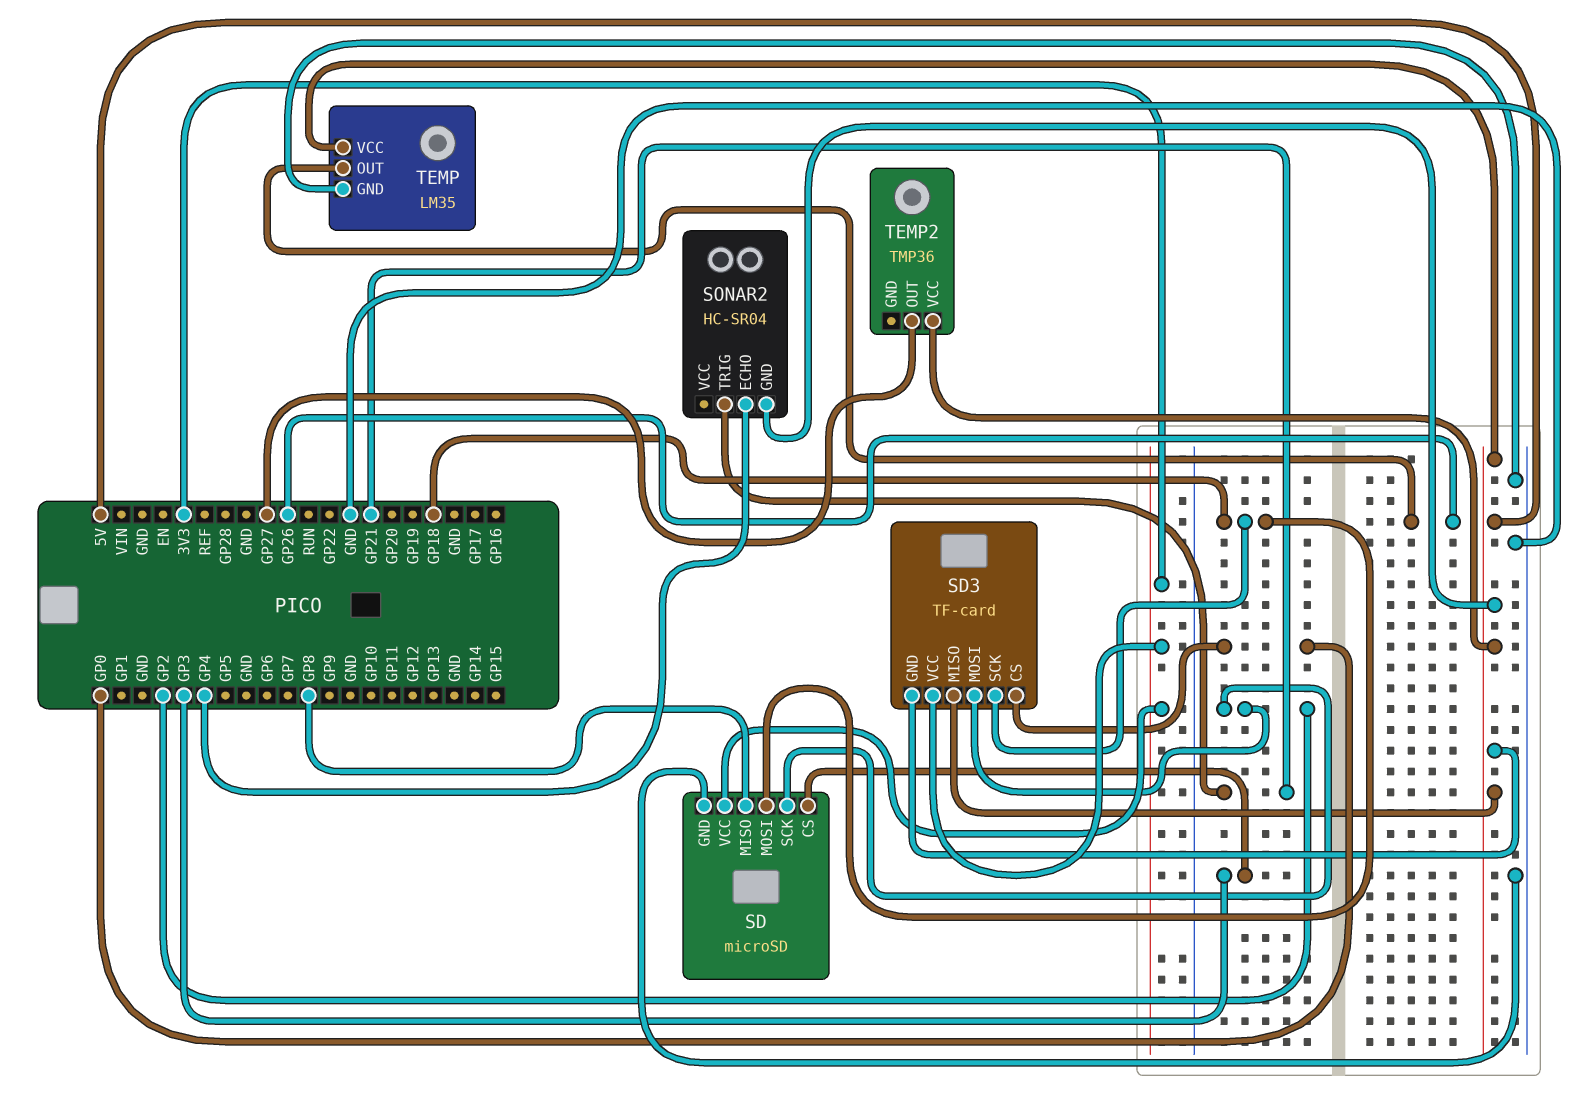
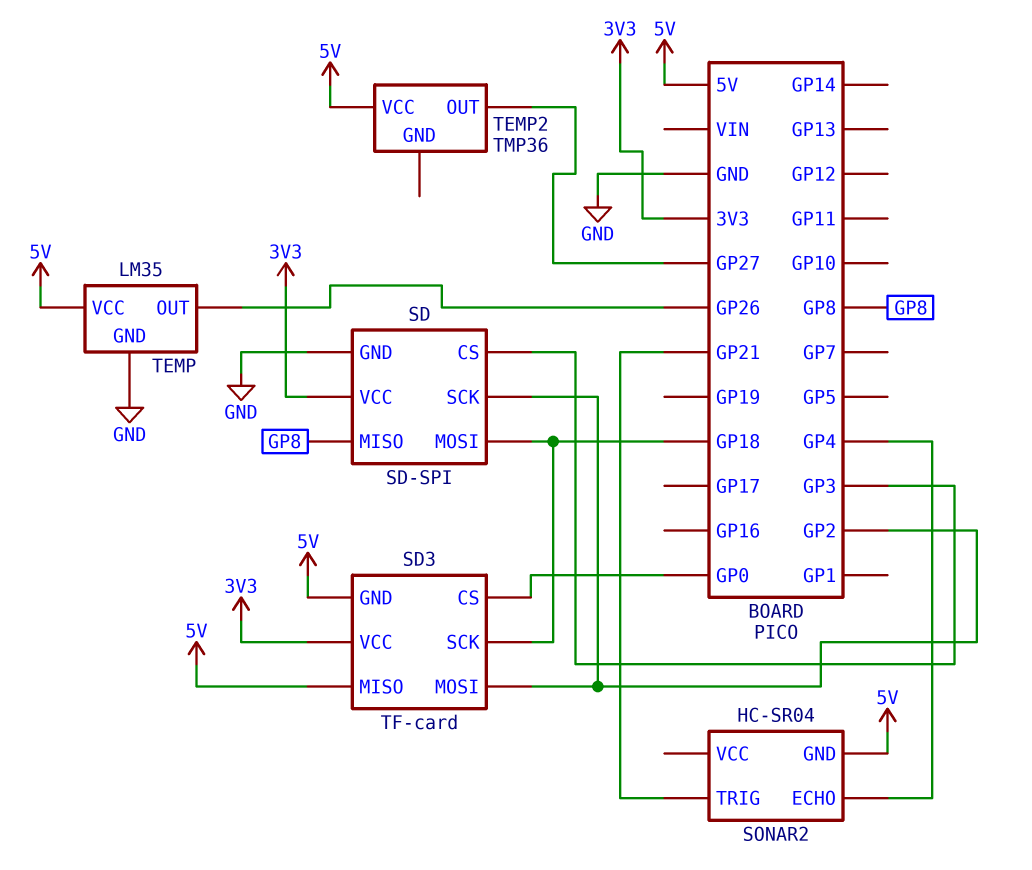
SD: microSD -> SD-SPI

